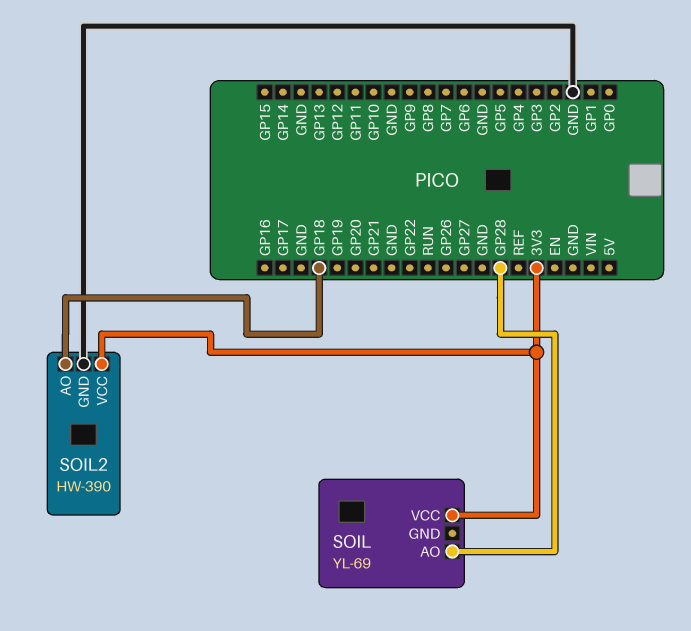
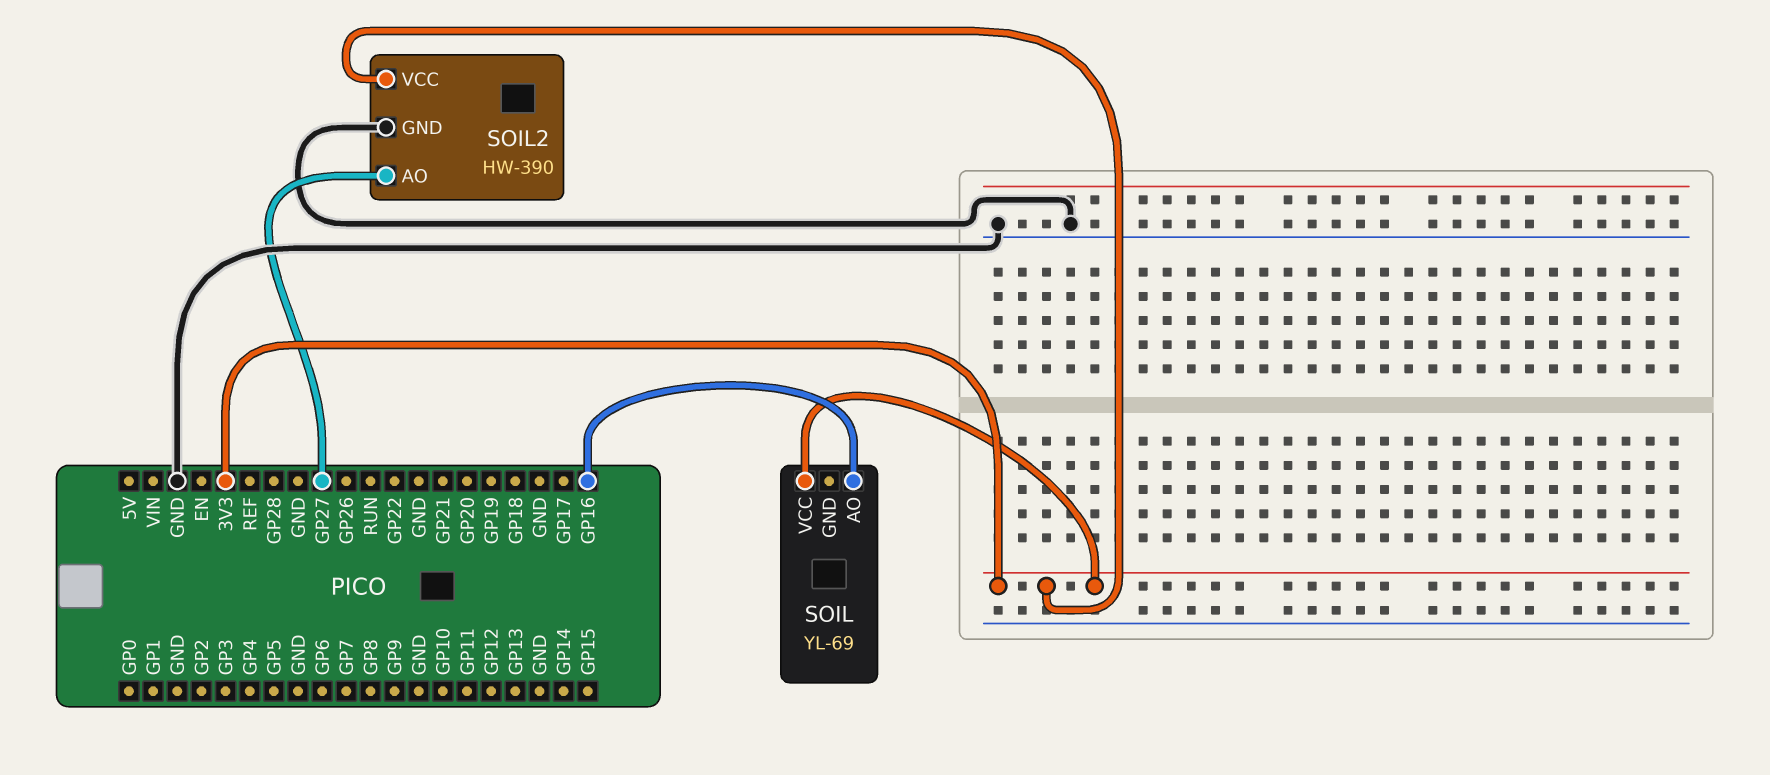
SOIL pin AO: GP28 -> GP16
SOIL2 pin AO: GP18 -> GP27

